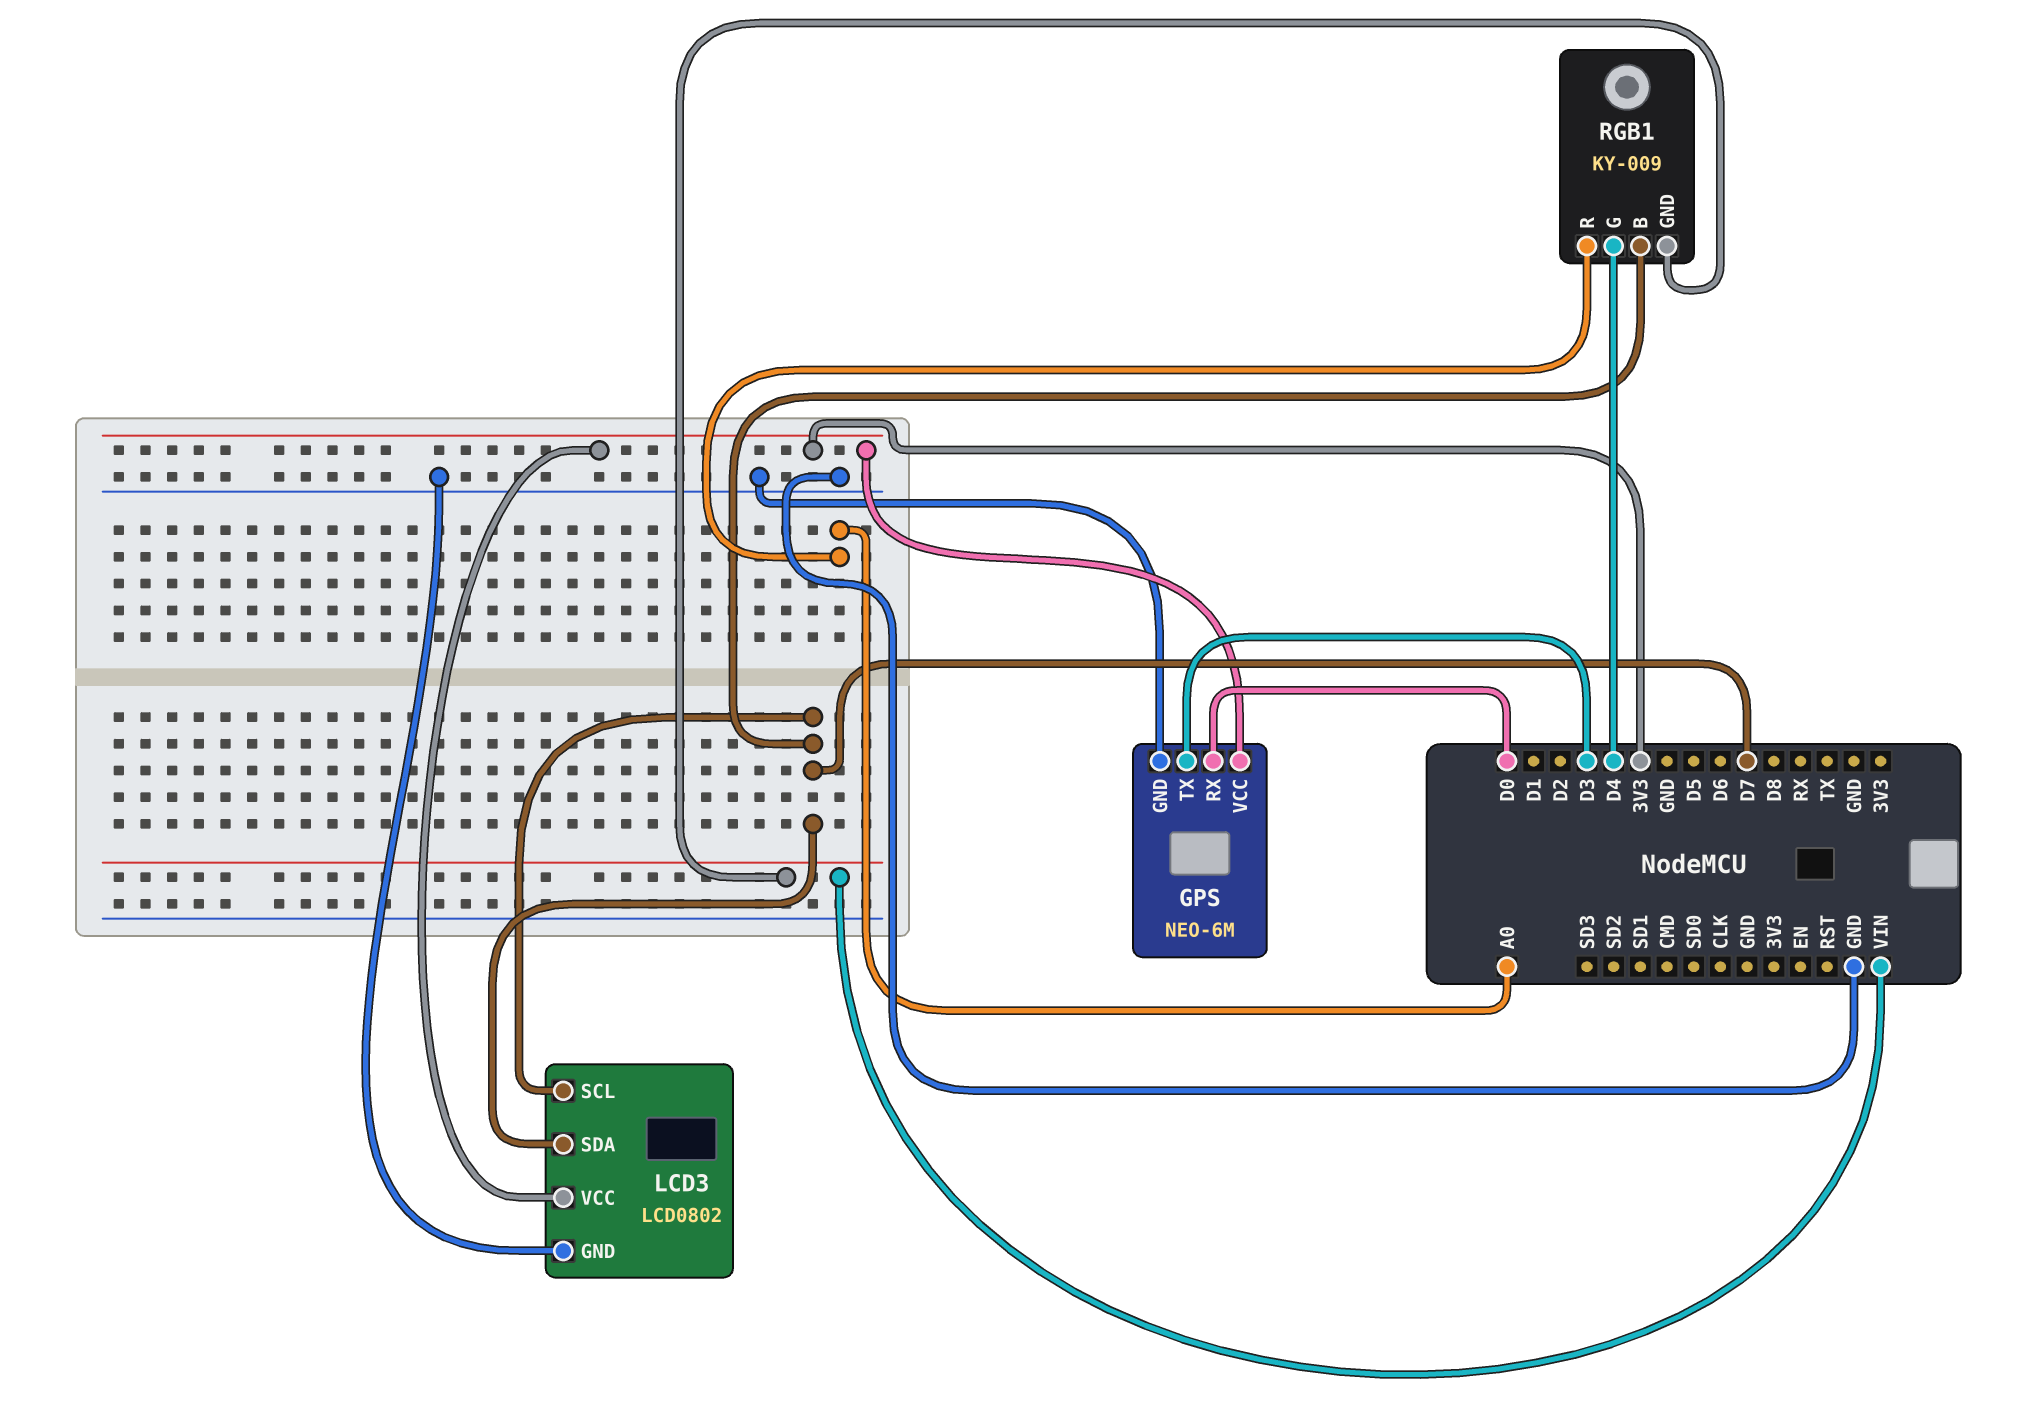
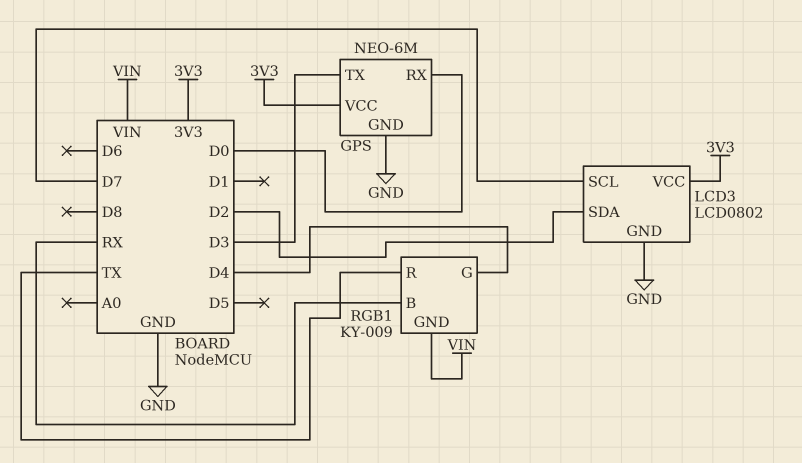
LCD3 pin SDA: D7 -> D2
RGB1 pin B: D7 -> RX
RGB1 pin R: A0 -> TX

